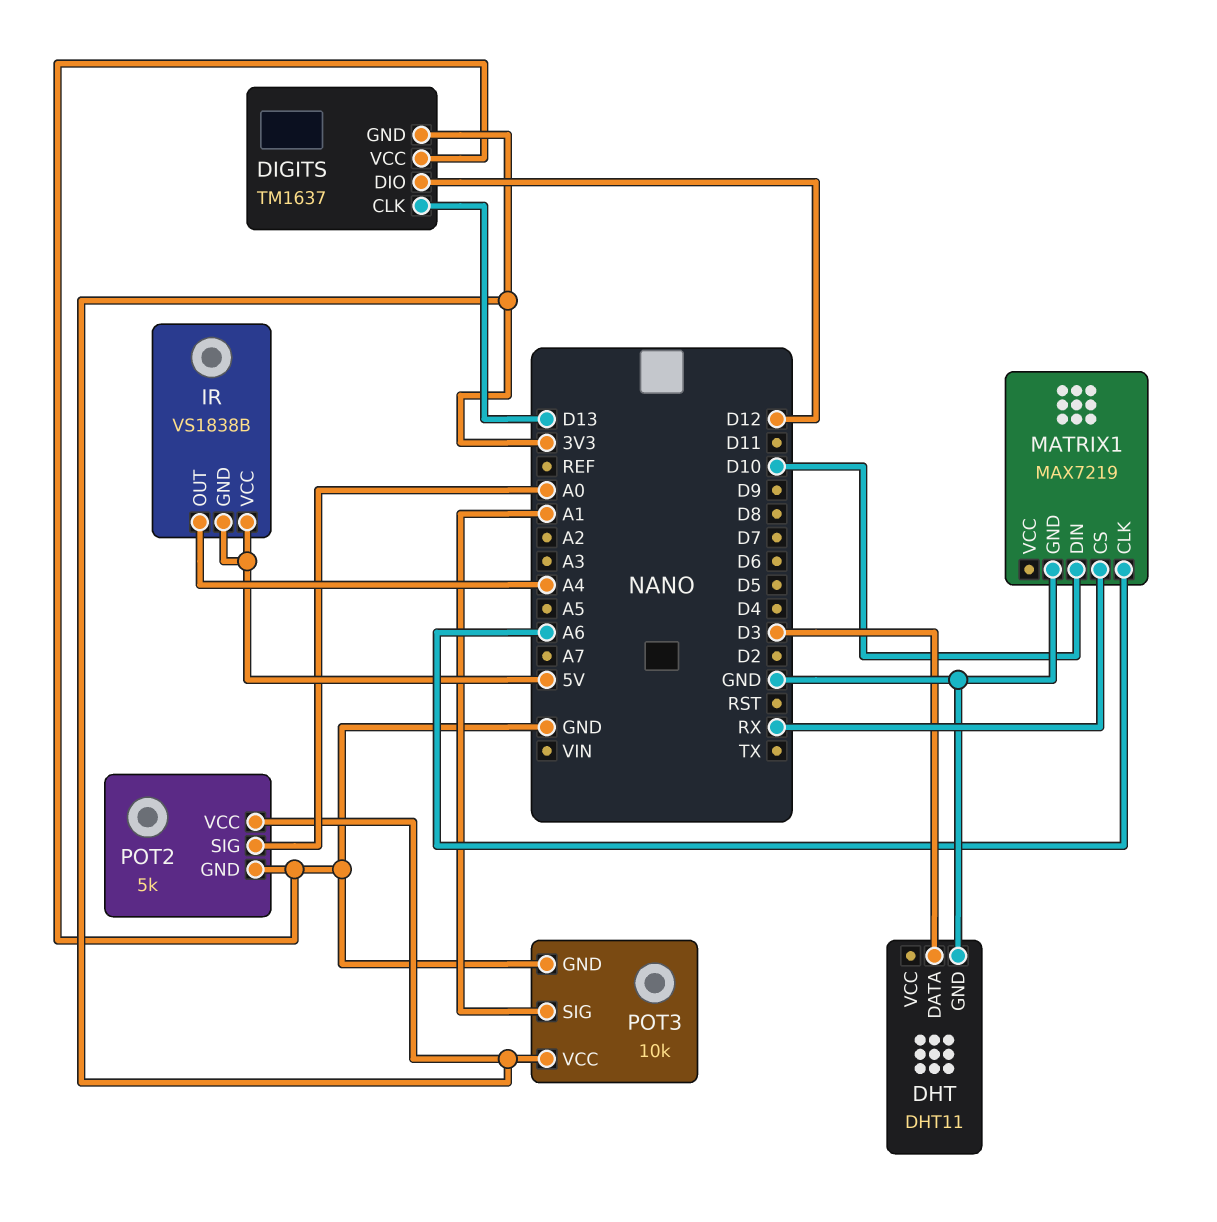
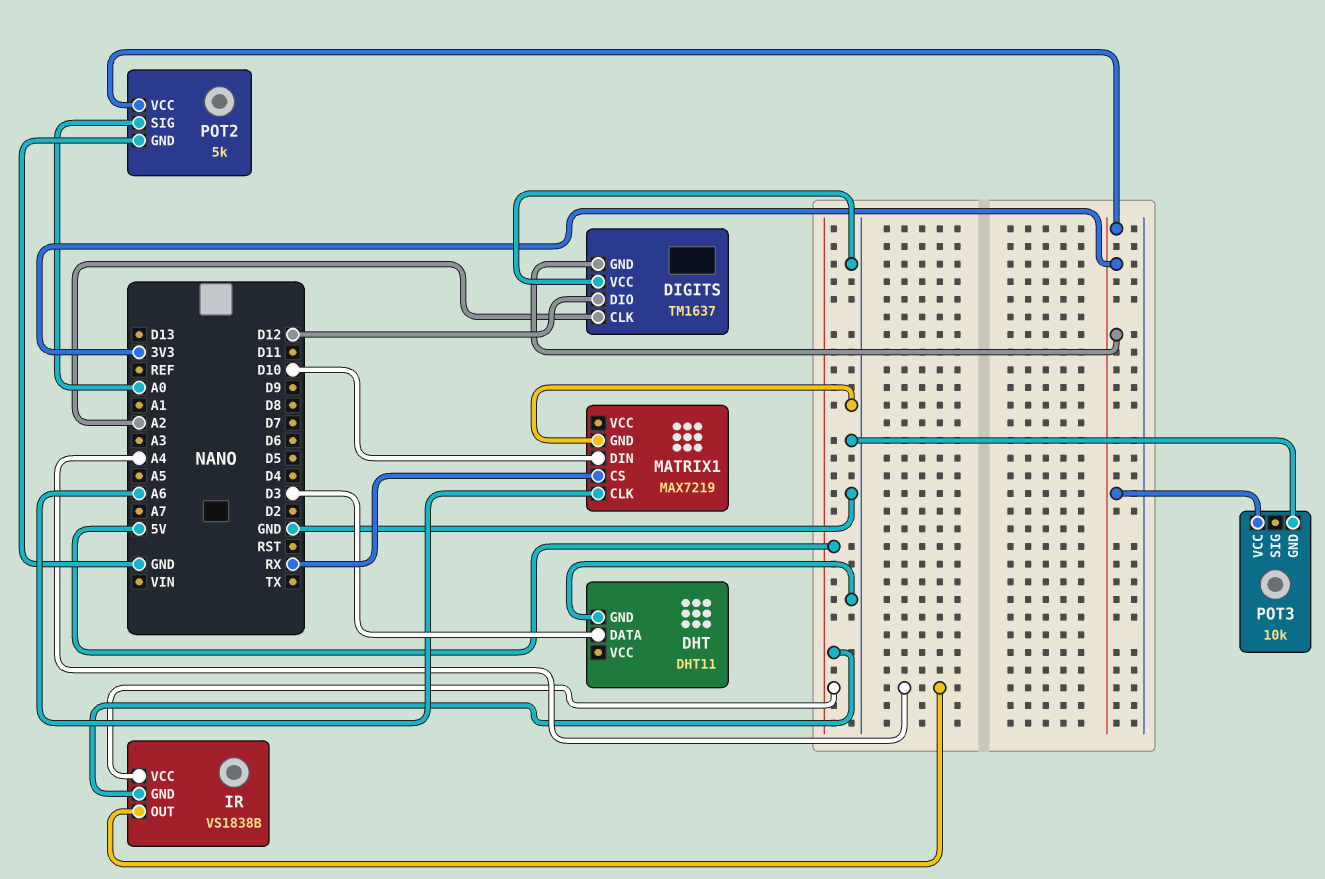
DIGITS pin CLK: D13 -> A2
POT3 pin SIG: A1 -> none

